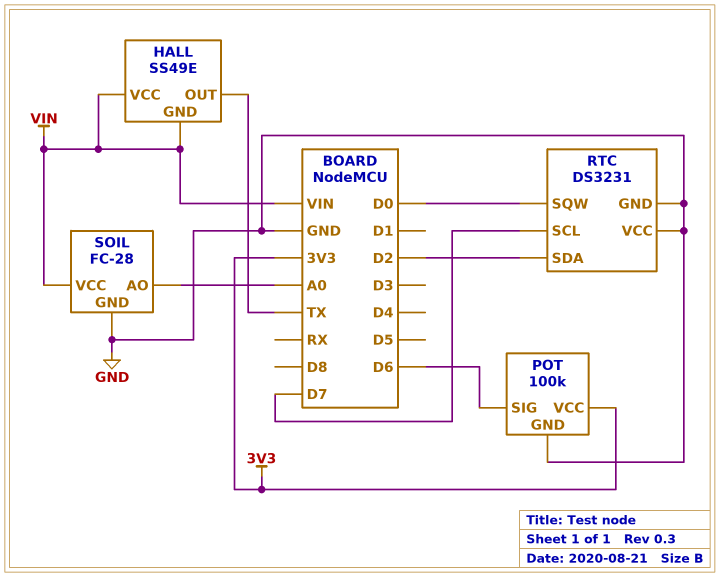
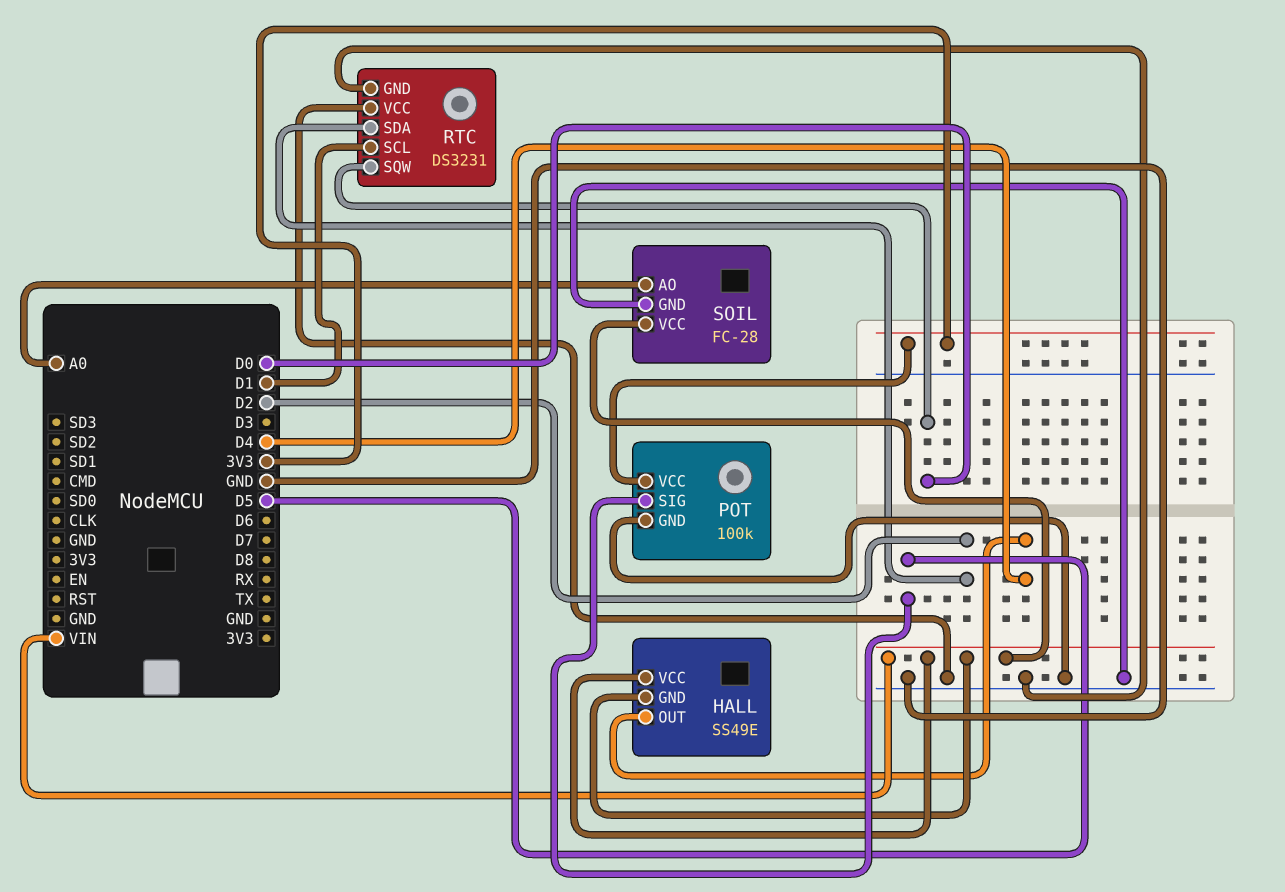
HALL pin OUT: TX -> D4
POT pin SIG: D6 -> D5
RTC pin SCL: D7 -> D1

